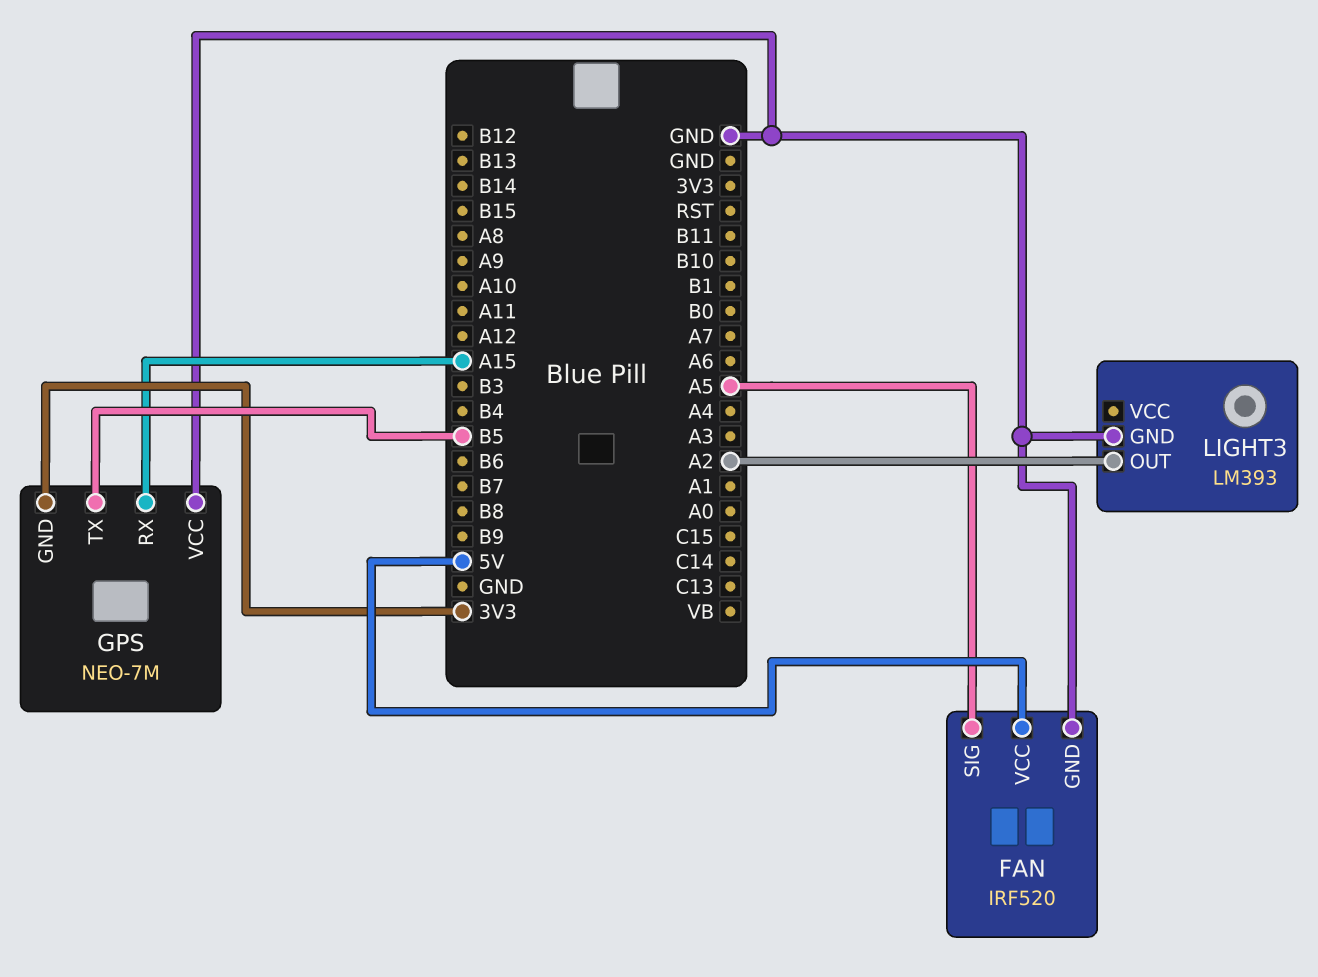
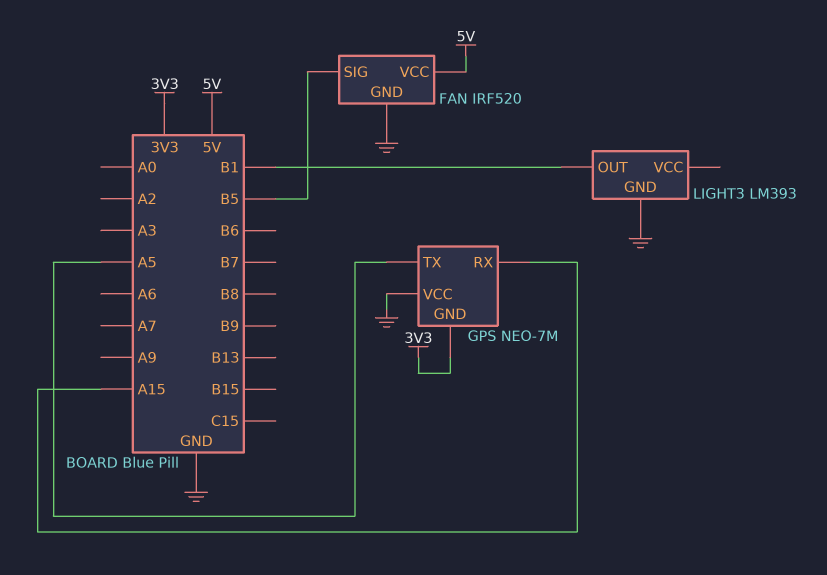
FAN pin SIG: A5 -> B5
GPS pin TX: B5 -> A5
LIGHT3 pin OUT: A2 -> B1

